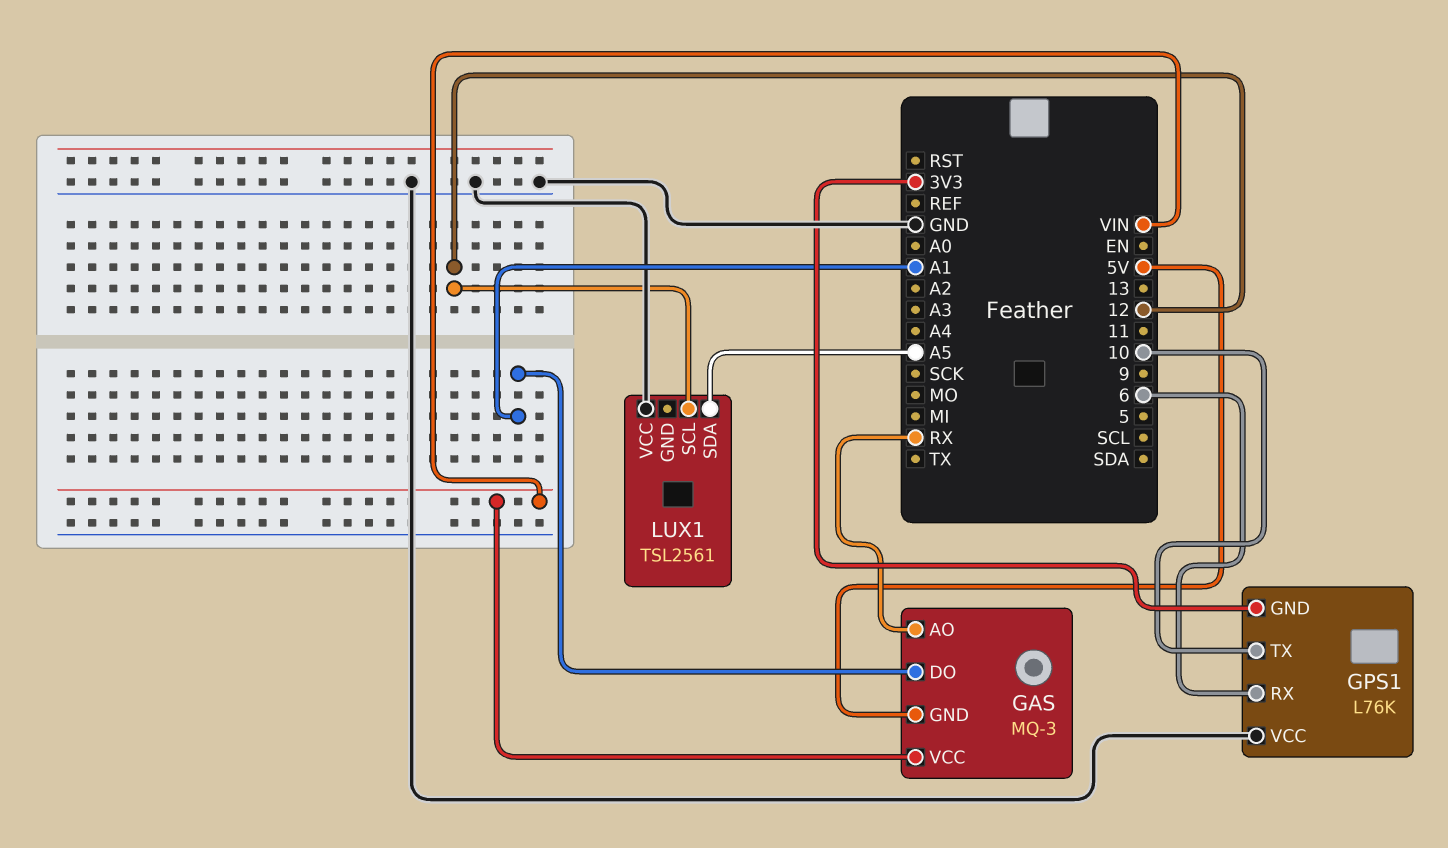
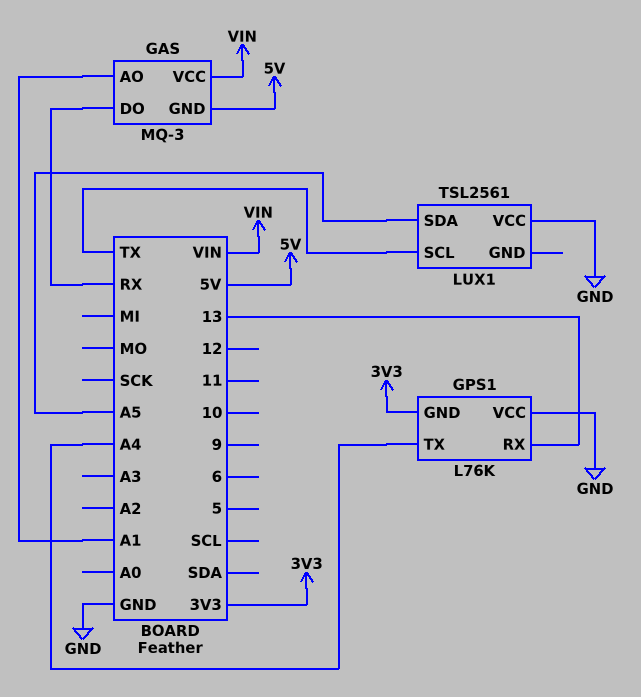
GAS pin AO: RX -> A1
GAS pin DO: A1 -> RX
GPS1 pin RX: 6 -> 13
GPS1 pin TX: 10 -> A4
LUX1 pin SCL: 12 -> TX

